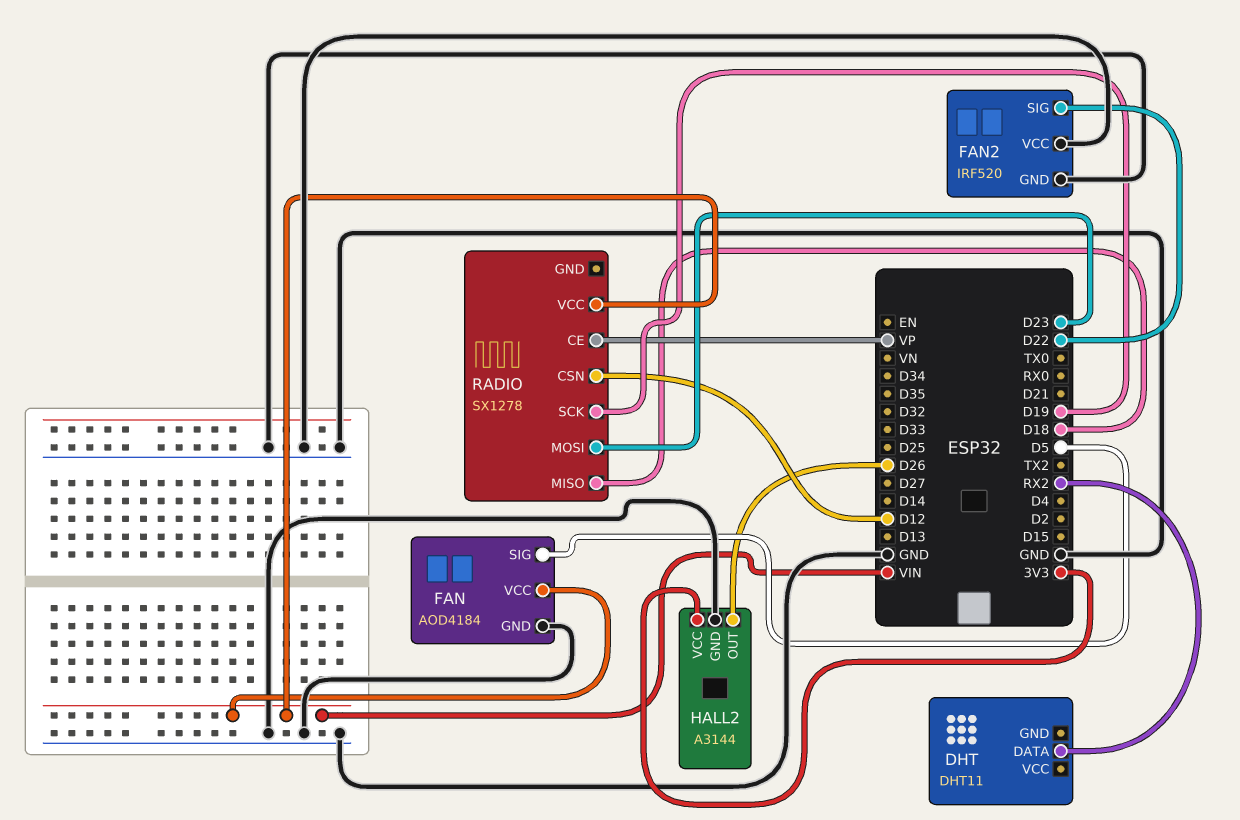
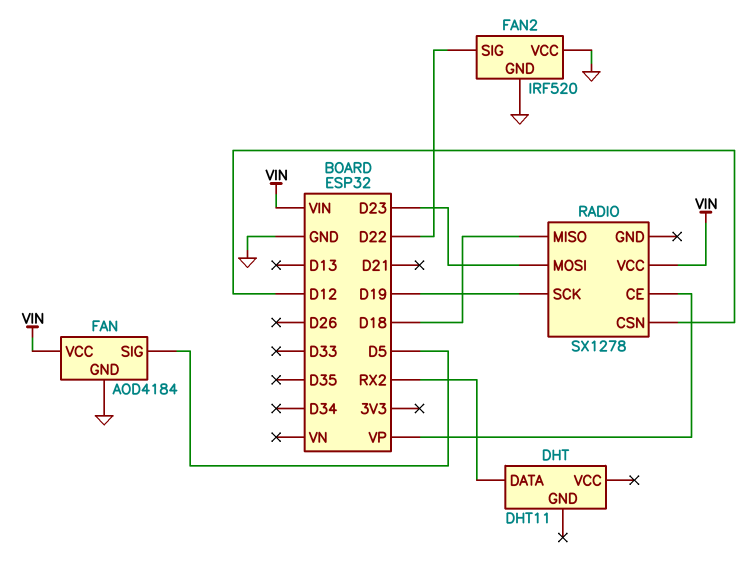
HALL2: A3144 -> none
HALL2 pin GND: GND -> none
HALL2 pin OUT: D26 -> none
HALL2 pin VCC: 3V3 -> none

